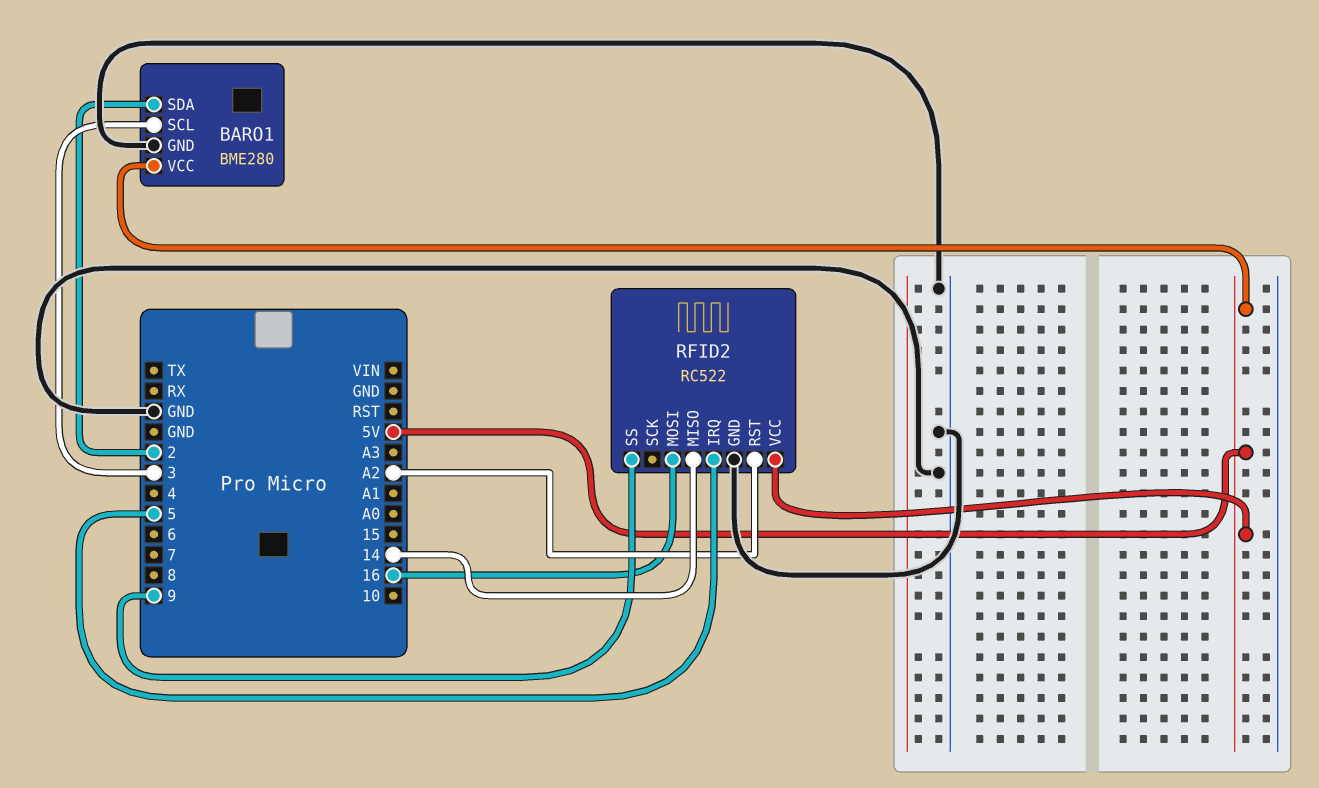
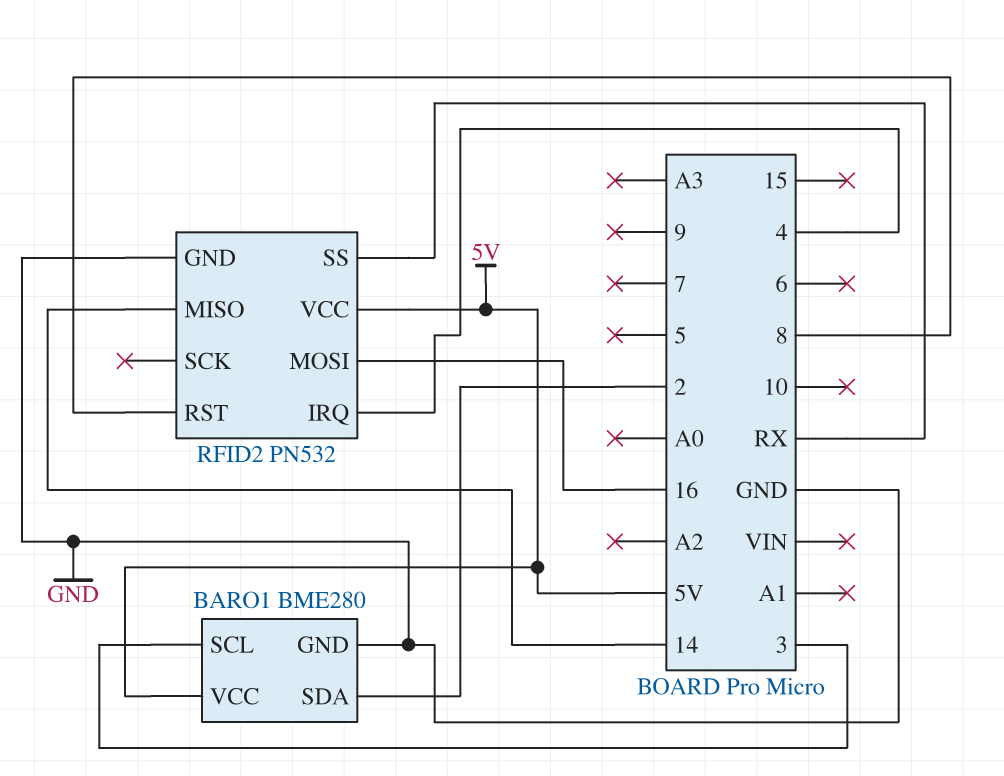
RFID2: RC522 -> PN532
RFID2 pin IRQ: 5 -> 4
RFID2 pin RST: A2 -> 8
RFID2 pin SS: 9 -> RX

